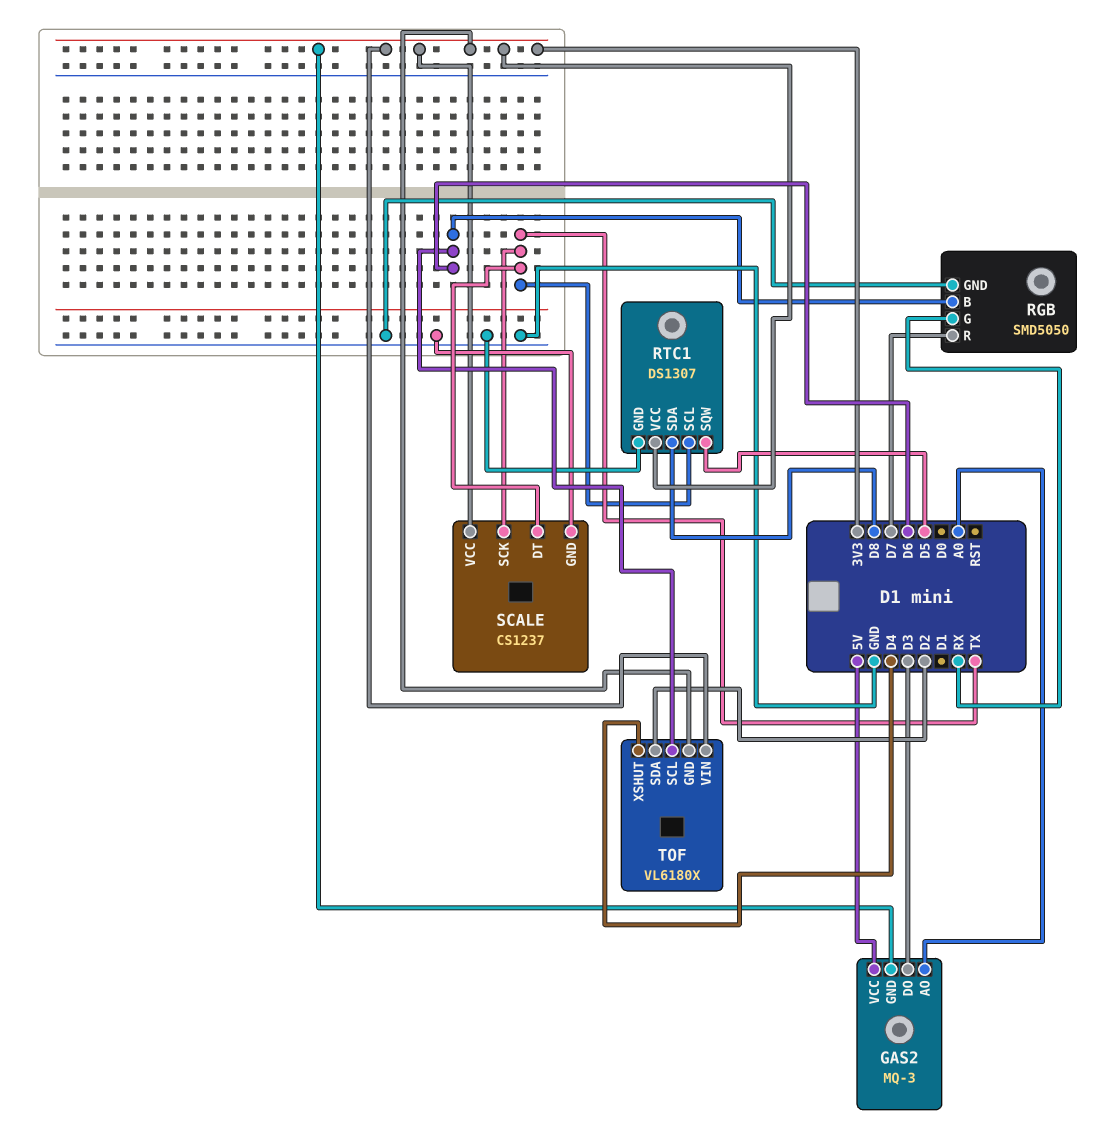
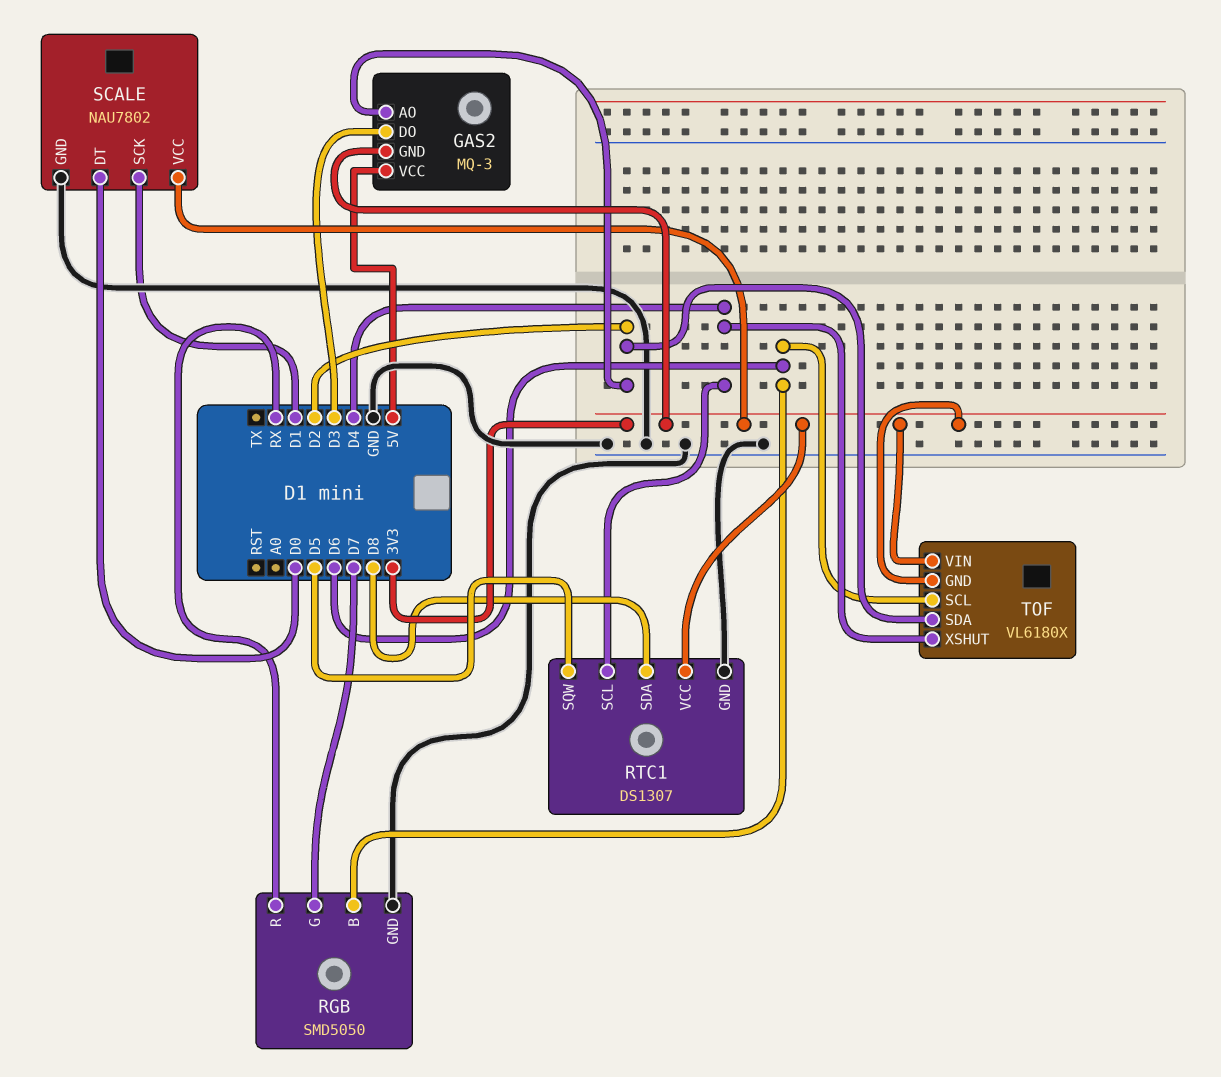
GAS2 pin AO: A0 -> D2
RGB pin G: RX -> D7
RGB pin R: D7 -> RX
RTC1 pin SCL: TX -> D4
SCALE: CS1237 -> NAU7802
SCALE pin DT: TX -> D0
SCALE pin SCK: TX -> D1

